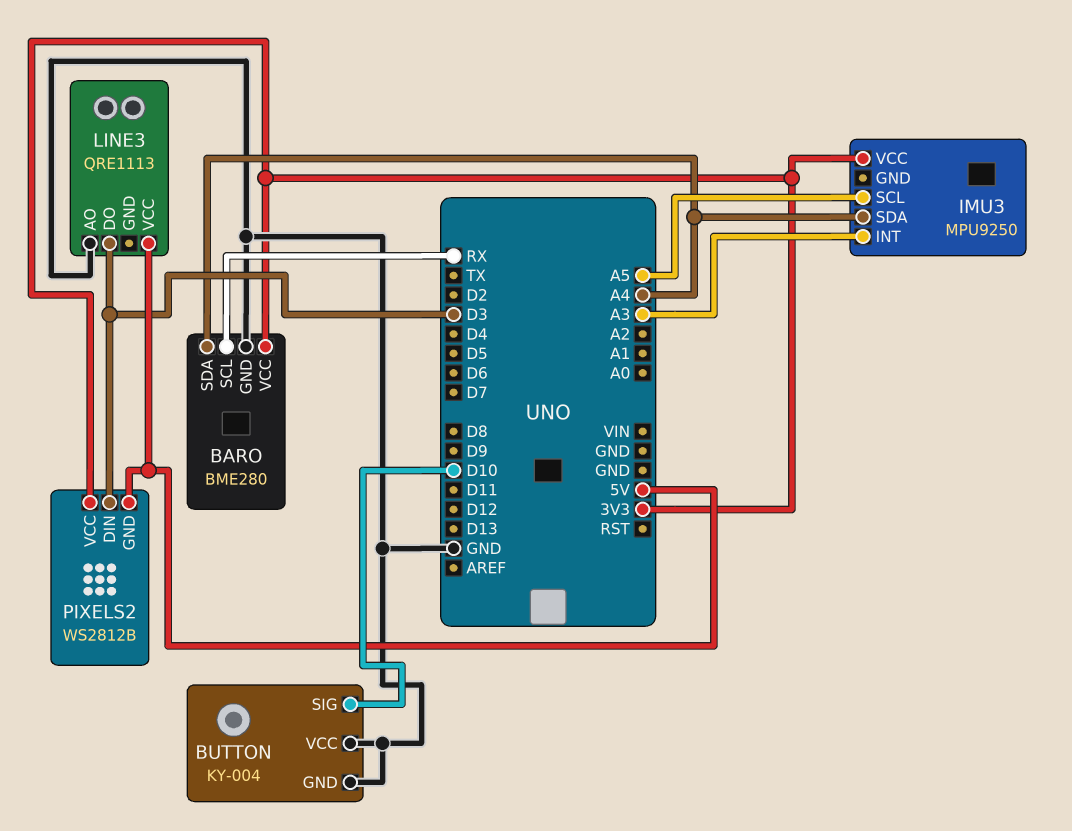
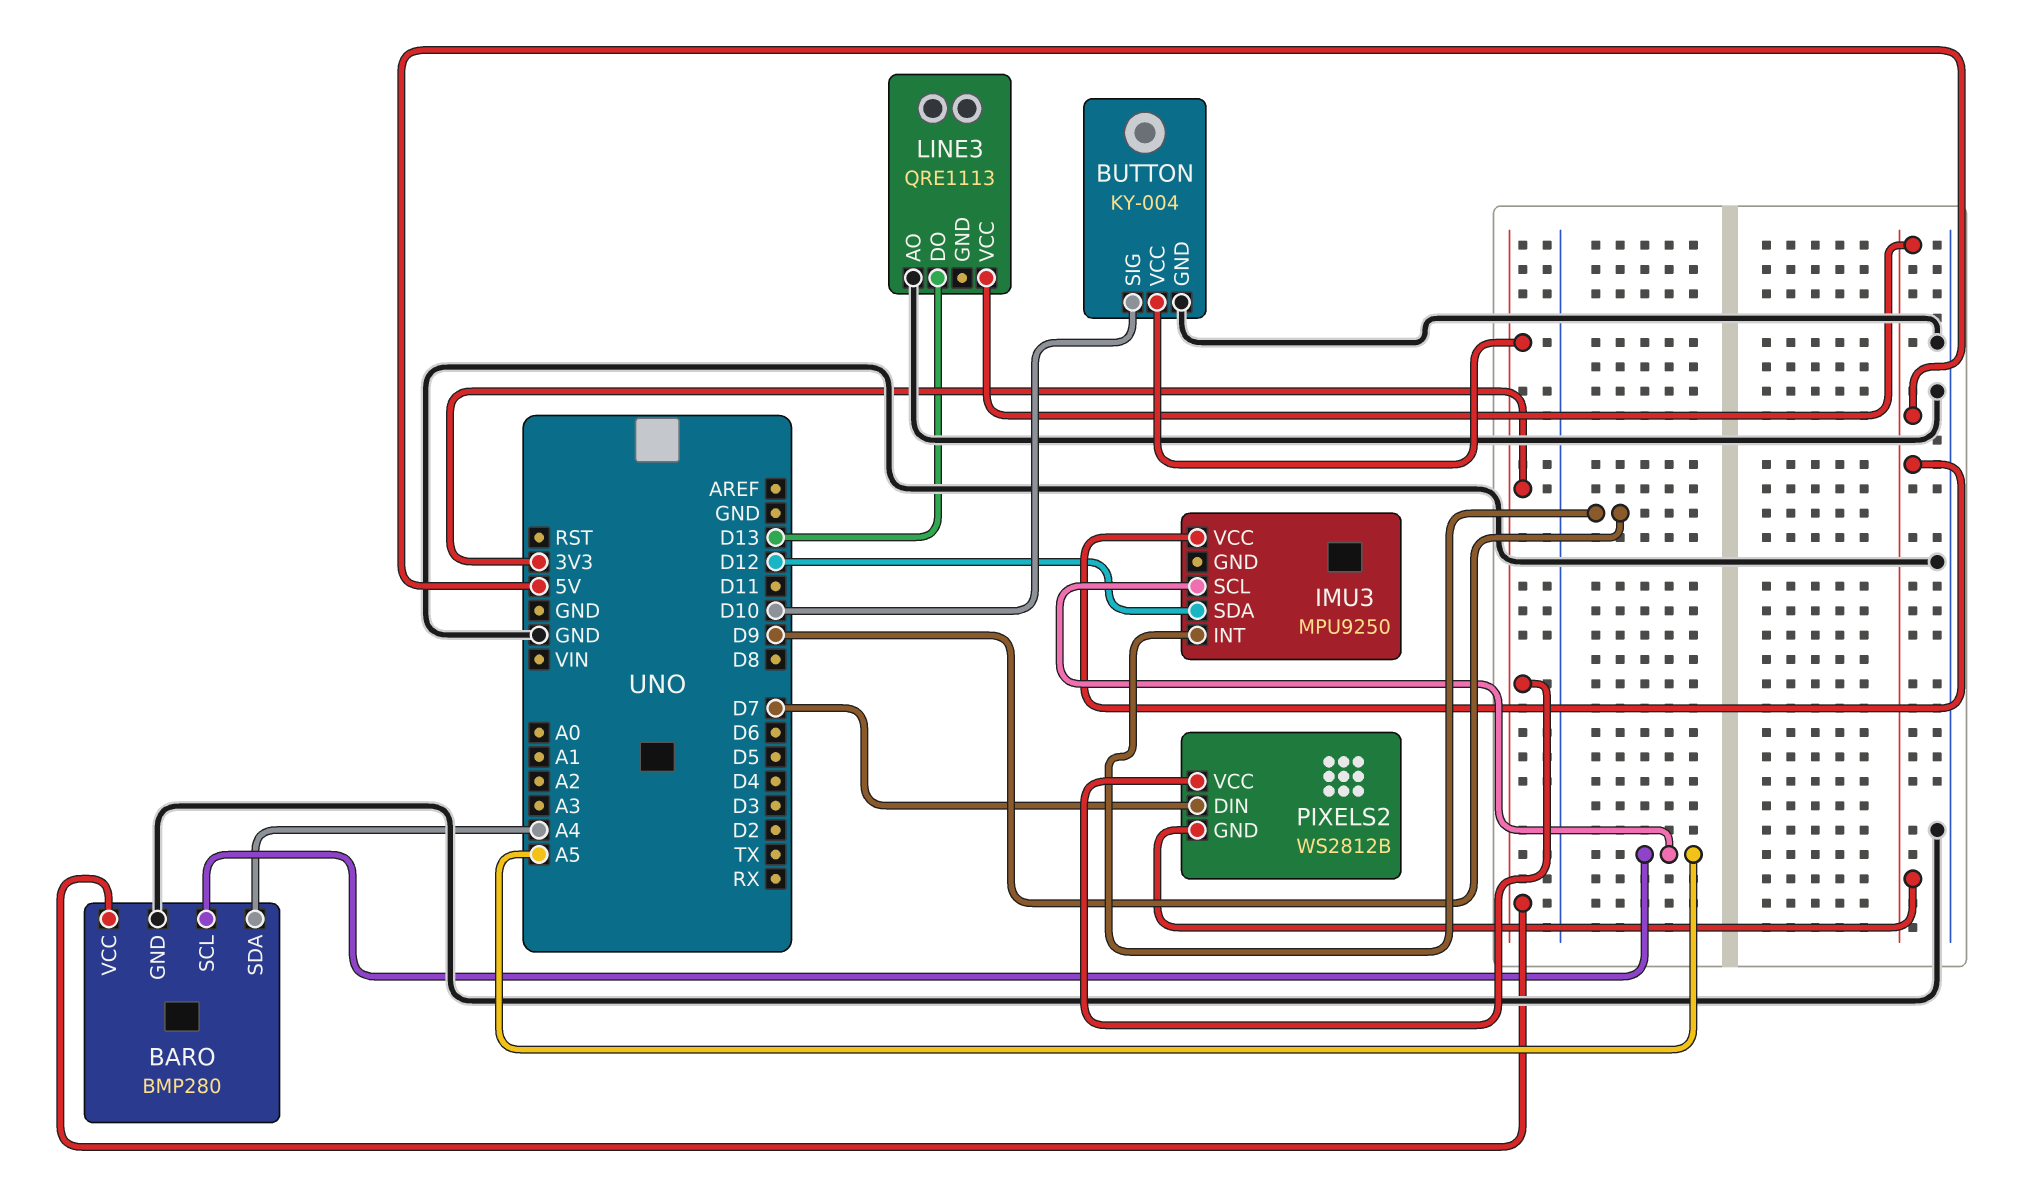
BARO: BME280 -> BMP280
BARO pin SCL: RX -> A5
BUTTON pin VCC: GND -> 3V3
IMU3 pin INT: A3 -> D9
IMU3 pin SDA: A4 -> D12
IMU3 pin VCC: 3V3 -> 5V
LINE3 pin DO: D3 -> D13
PIXELS2 pin DIN: D3 -> D7

